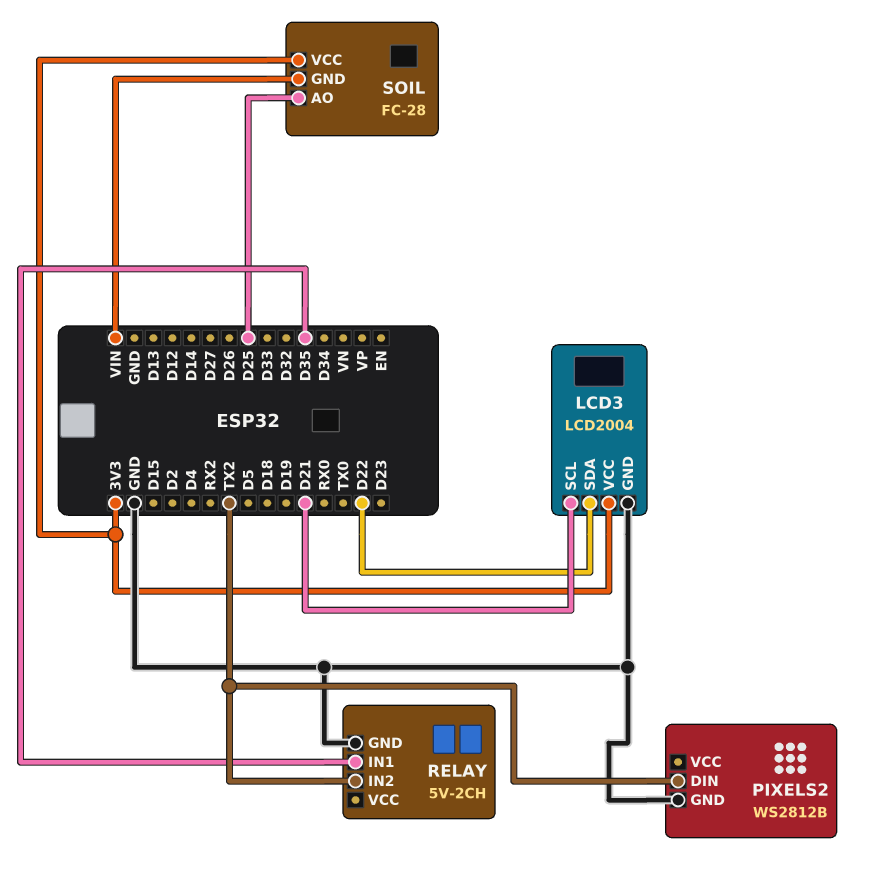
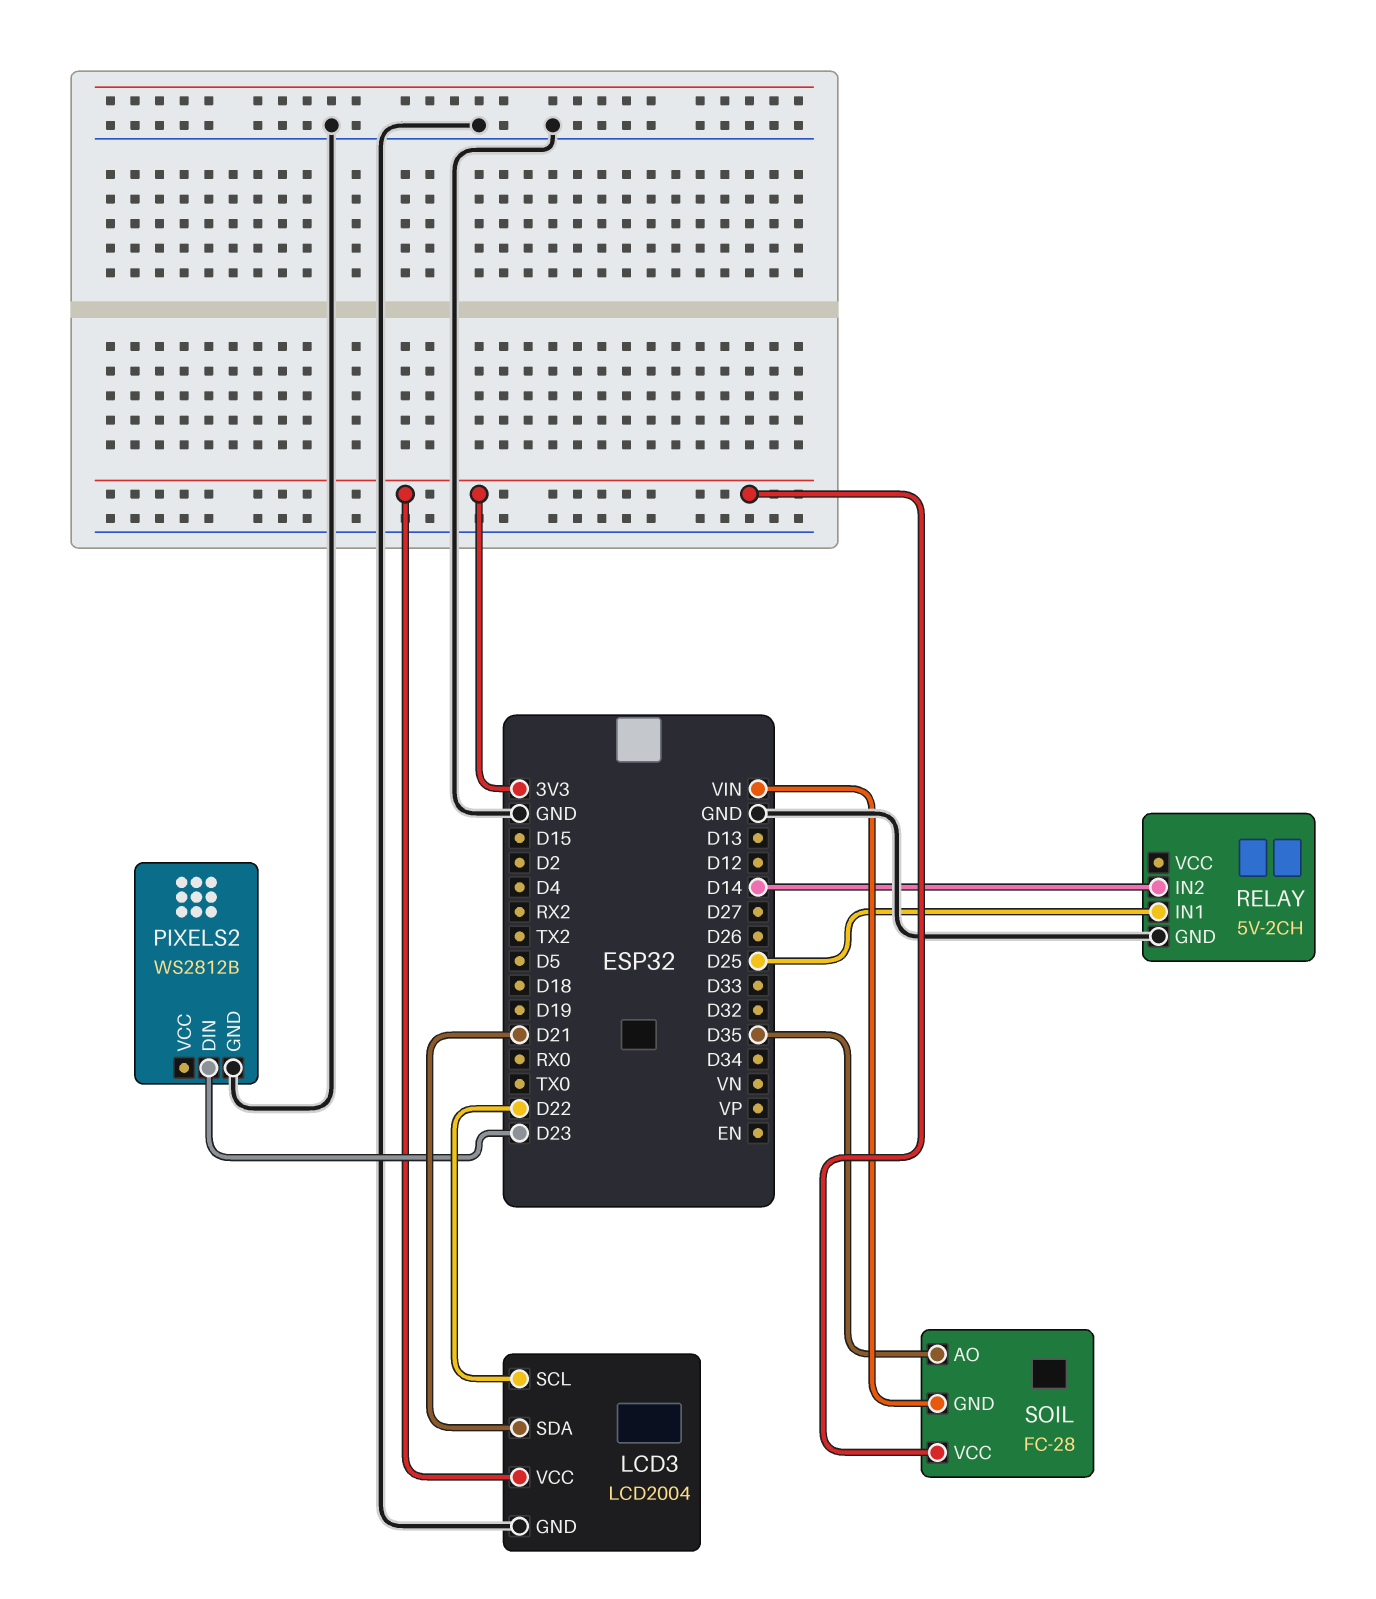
LCD3 pin SCL: D21 -> D22
LCD3 pin SDA: D22 -> D21
PIXELS2 pin DIN: TX2 -> D23
RELAY pin IN1: D35 -> D25
RELAY pin IN2: TX2 -> D14
SOIL pin AO: D25 -> D35

